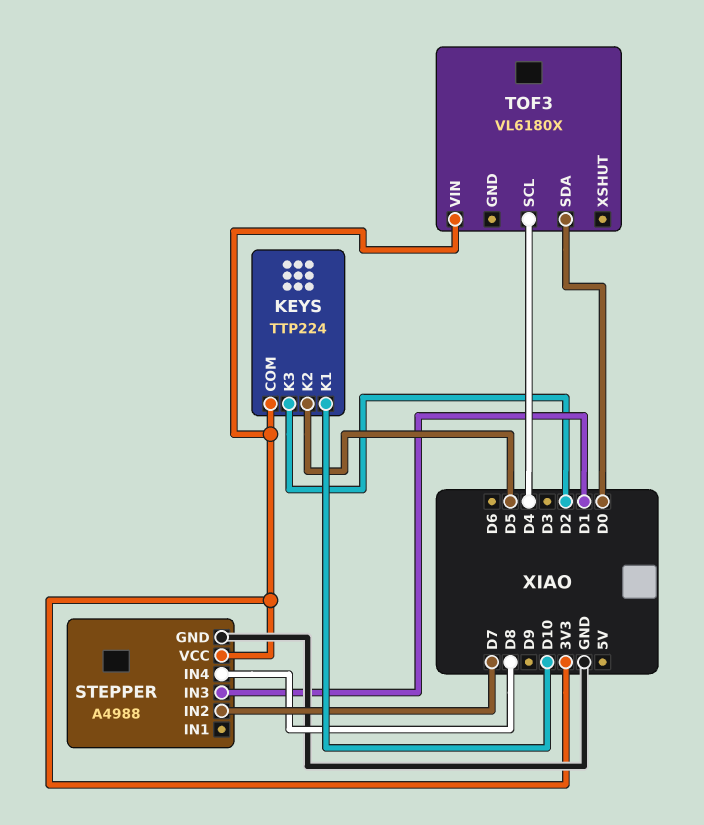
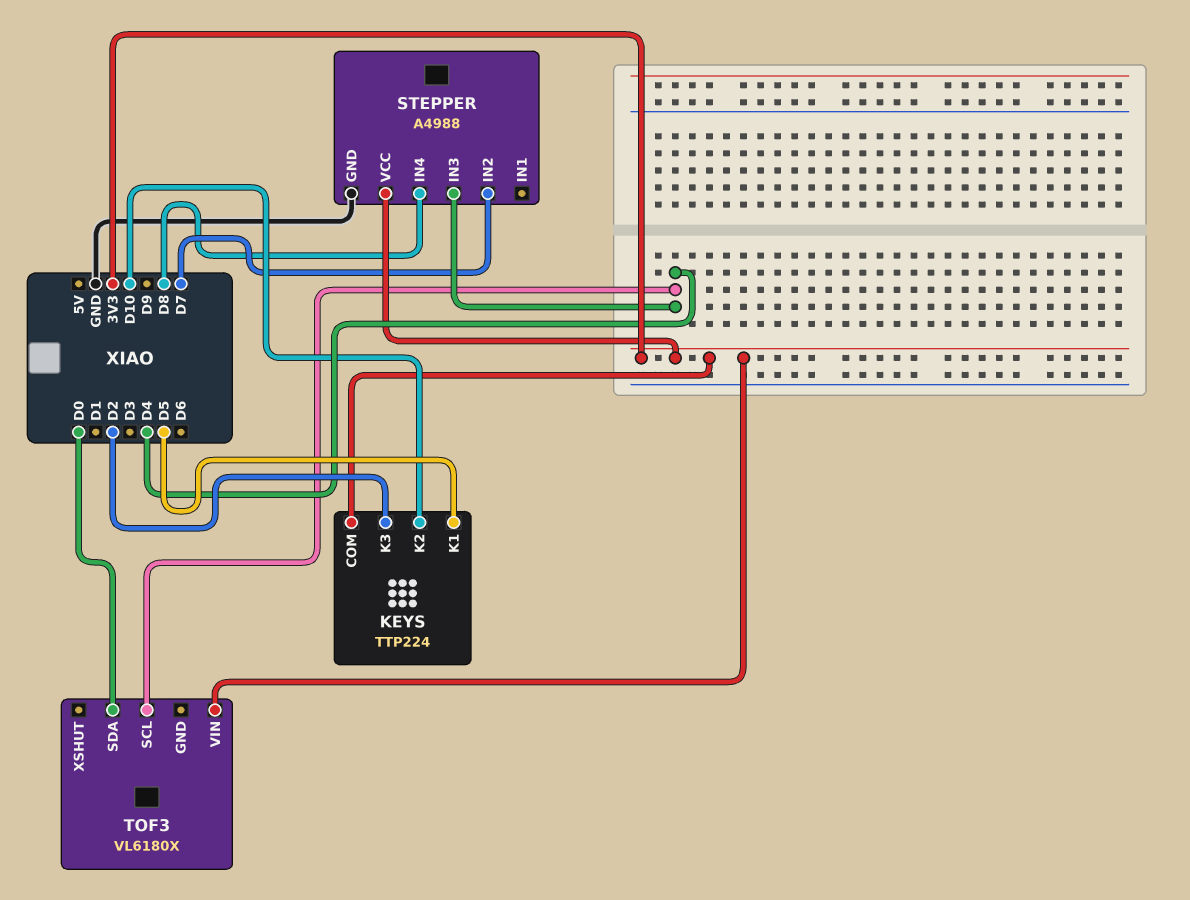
KEYS pin K1: D10 -> D5
KEYS pin K2: D5 -> D10
STEPPER pin IN3: D1 -> D4

